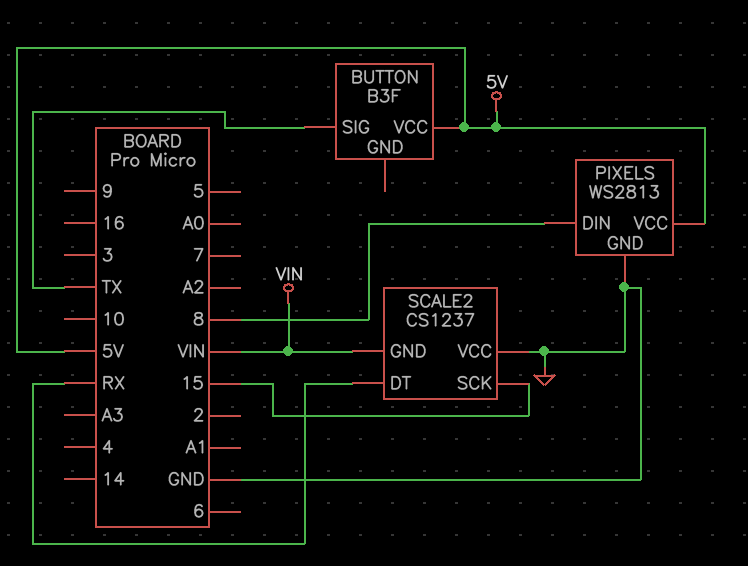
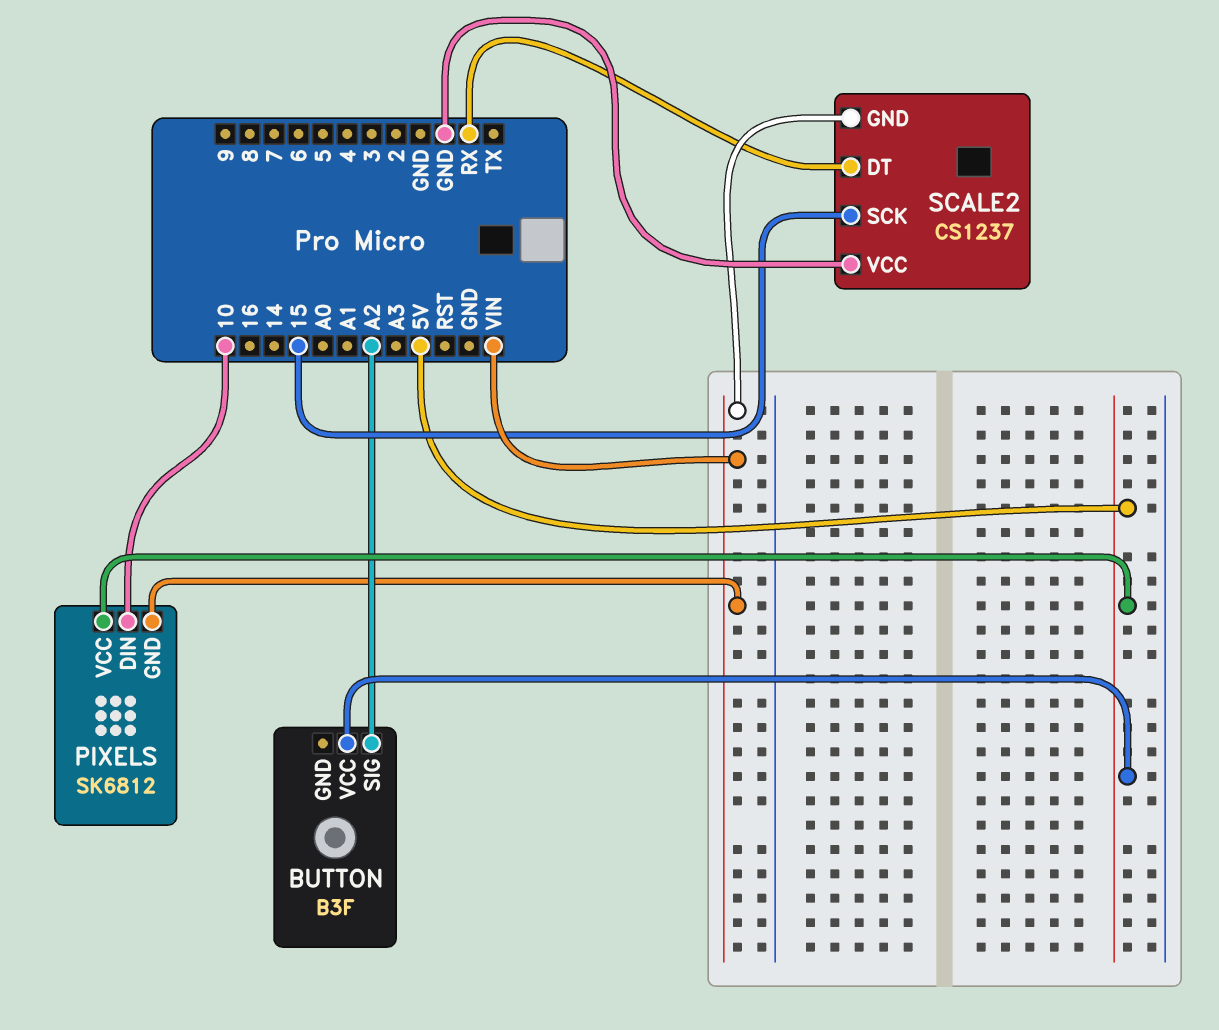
BUTTON pin SIG: TX -> A2
PIXELS: WS2813 -> SK6812
PIXELS pin DIN: 8 -> 10
PIXELS pin GND: GND -> VIN

